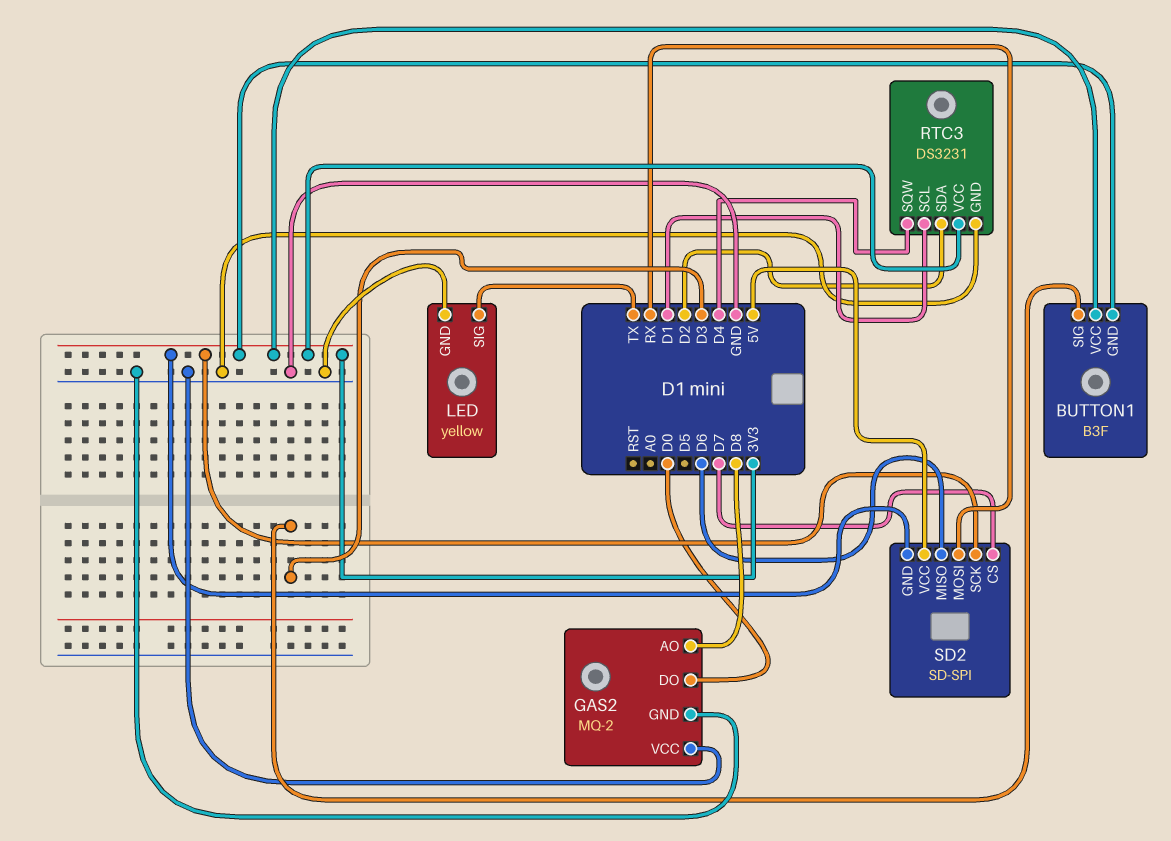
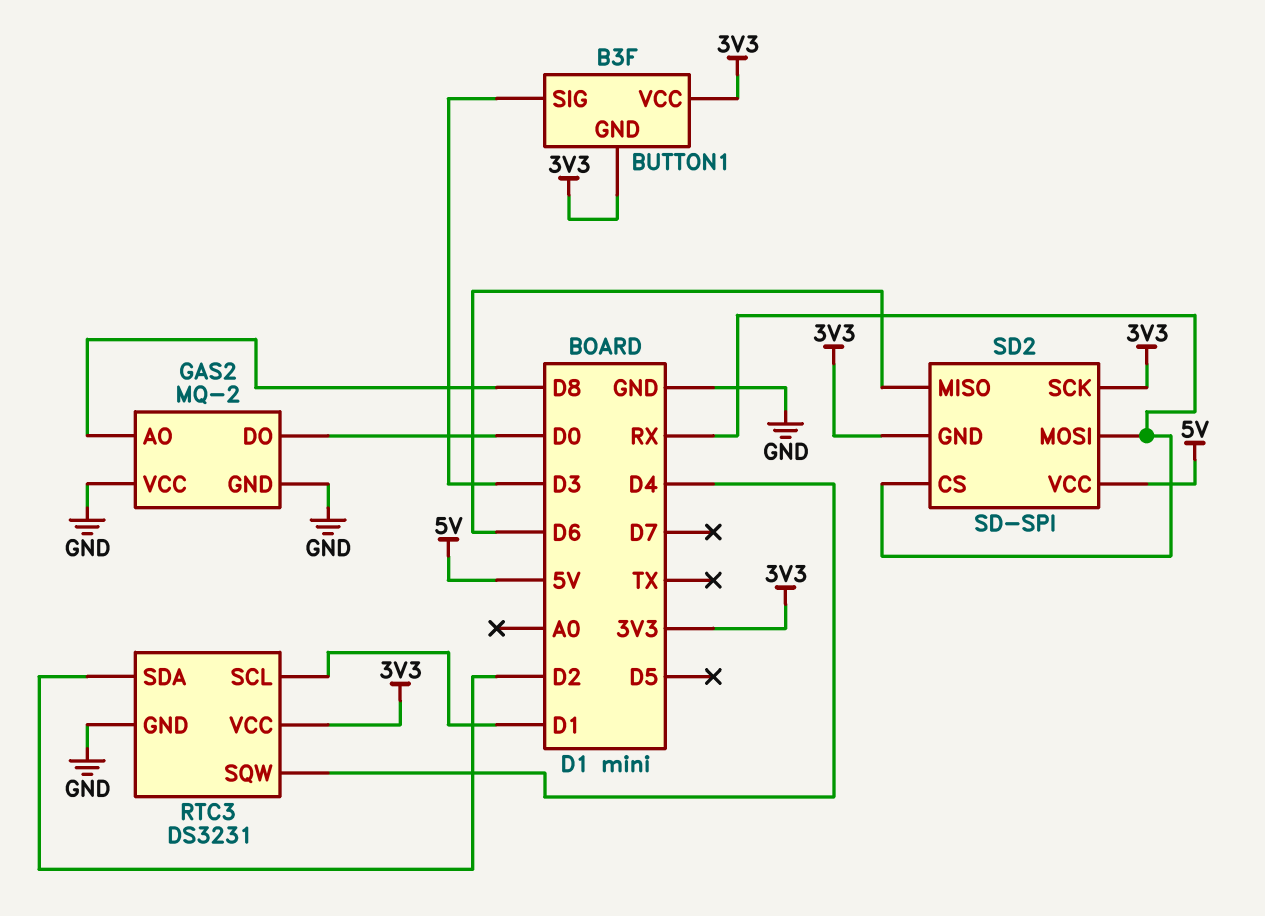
LED: yellow -> none
LED pin GND: GND -> none
LED pin SIG: TX -> none
SD2 pin CS: D7 -> RX

